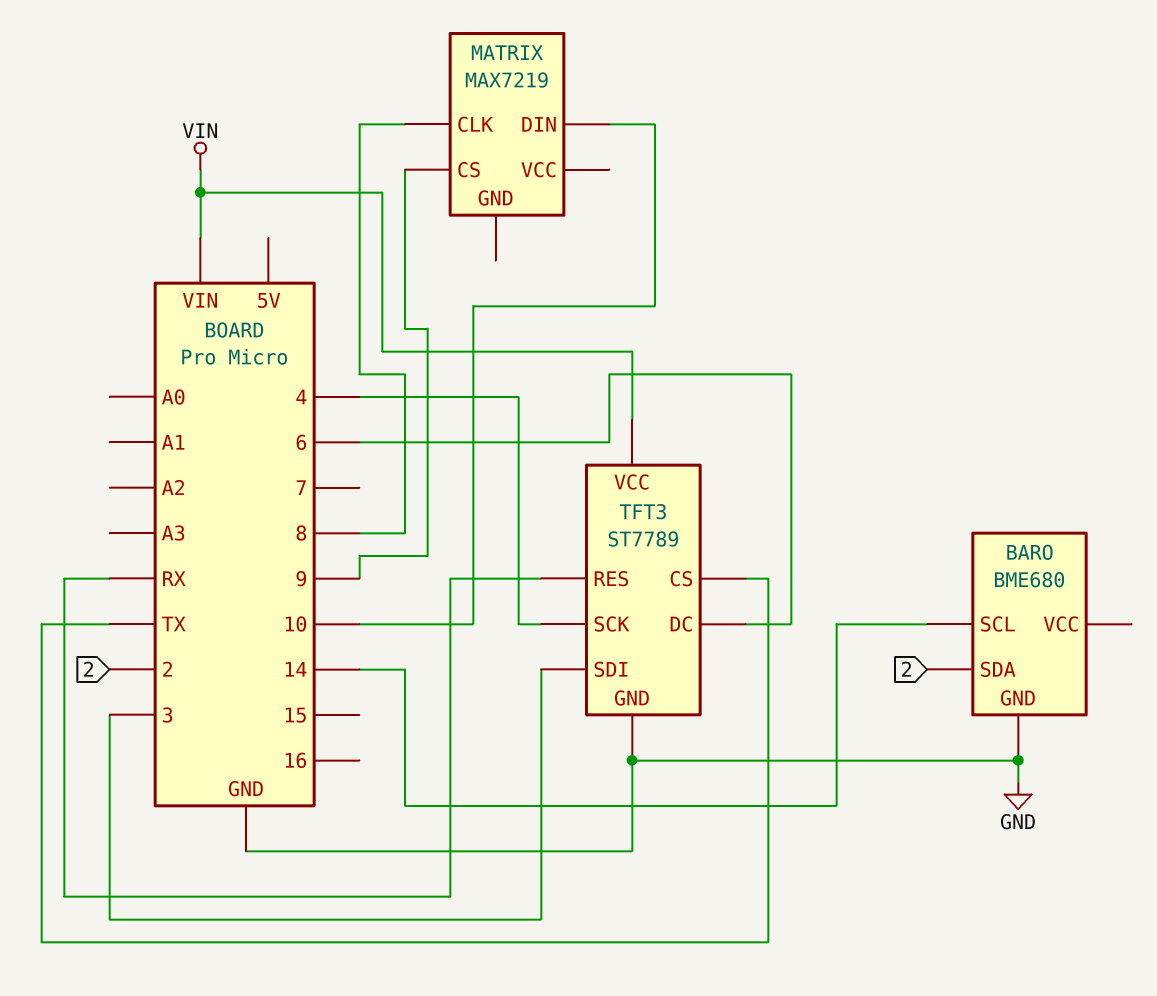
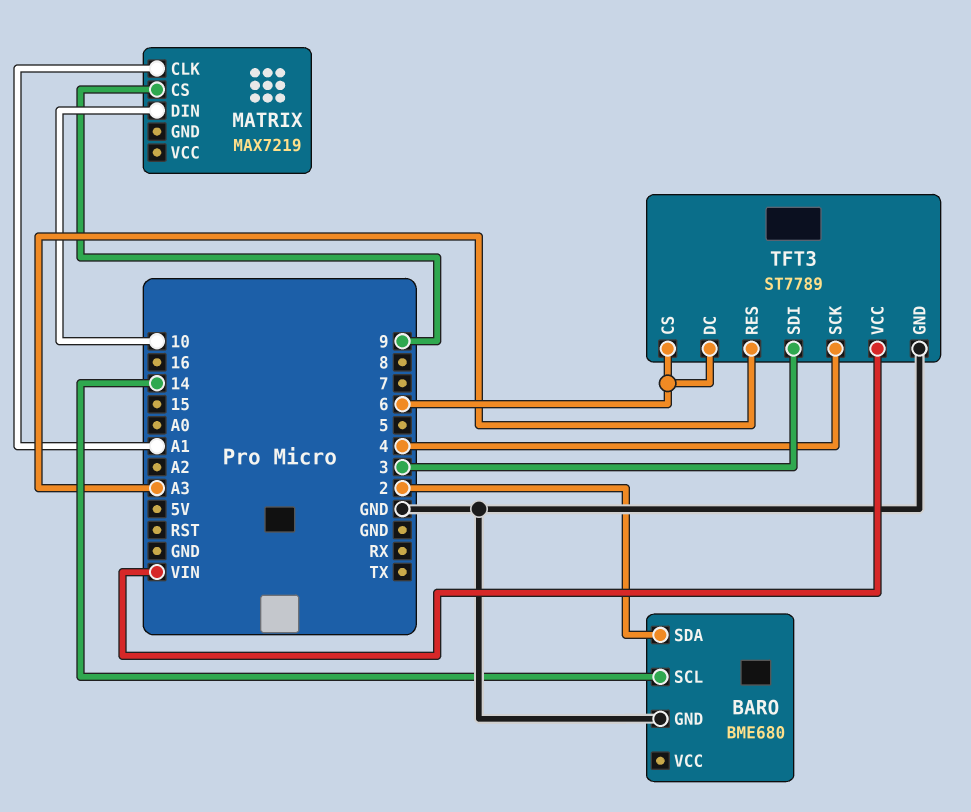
MATRIX pin CLK: 8 -> A1
TFT3 pin CS: TX -> 6
TFT3 pin RES: RX -> A3

